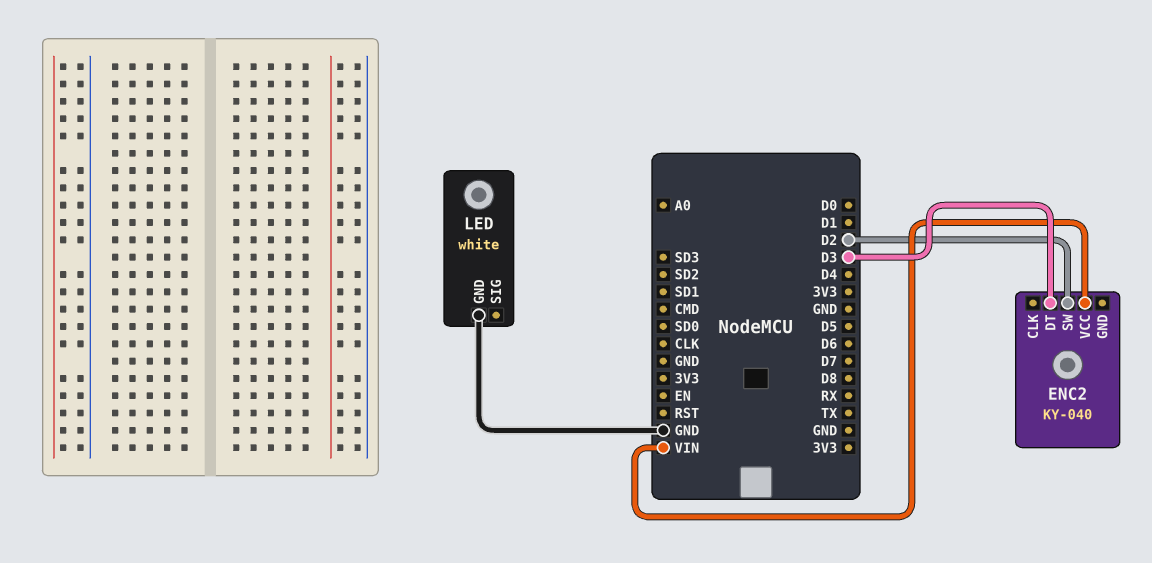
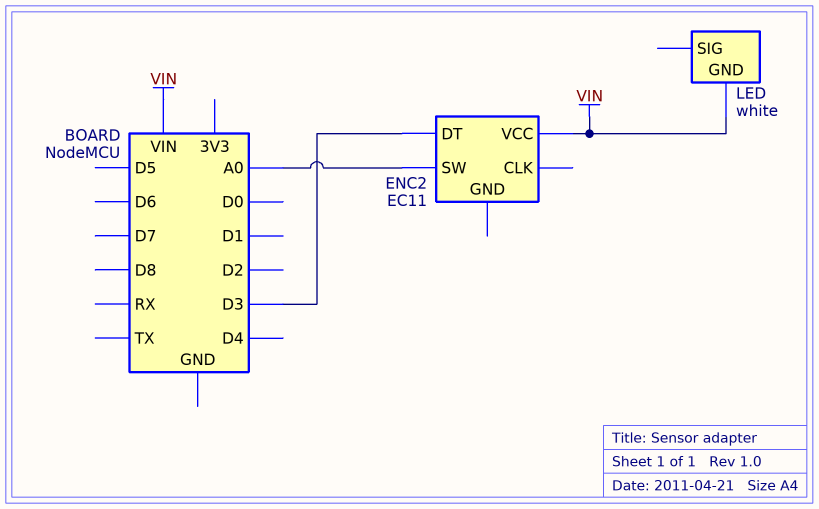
ENC2: KY-040 -> EC11
ENC2 pin SW: D2 -> A0
LED pin GND: GND -> VIN

